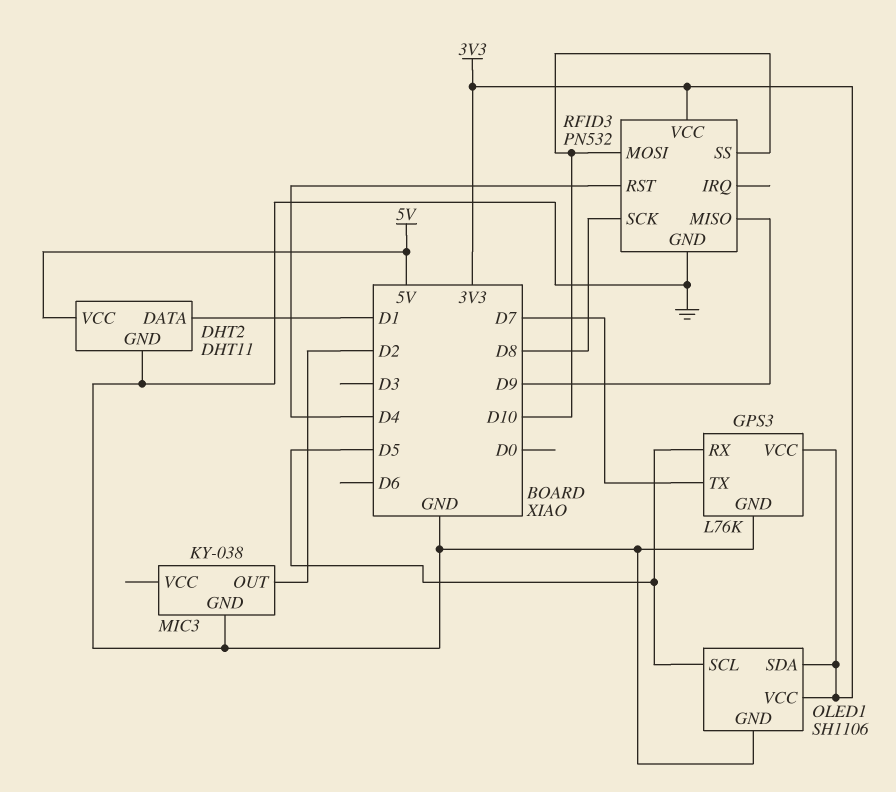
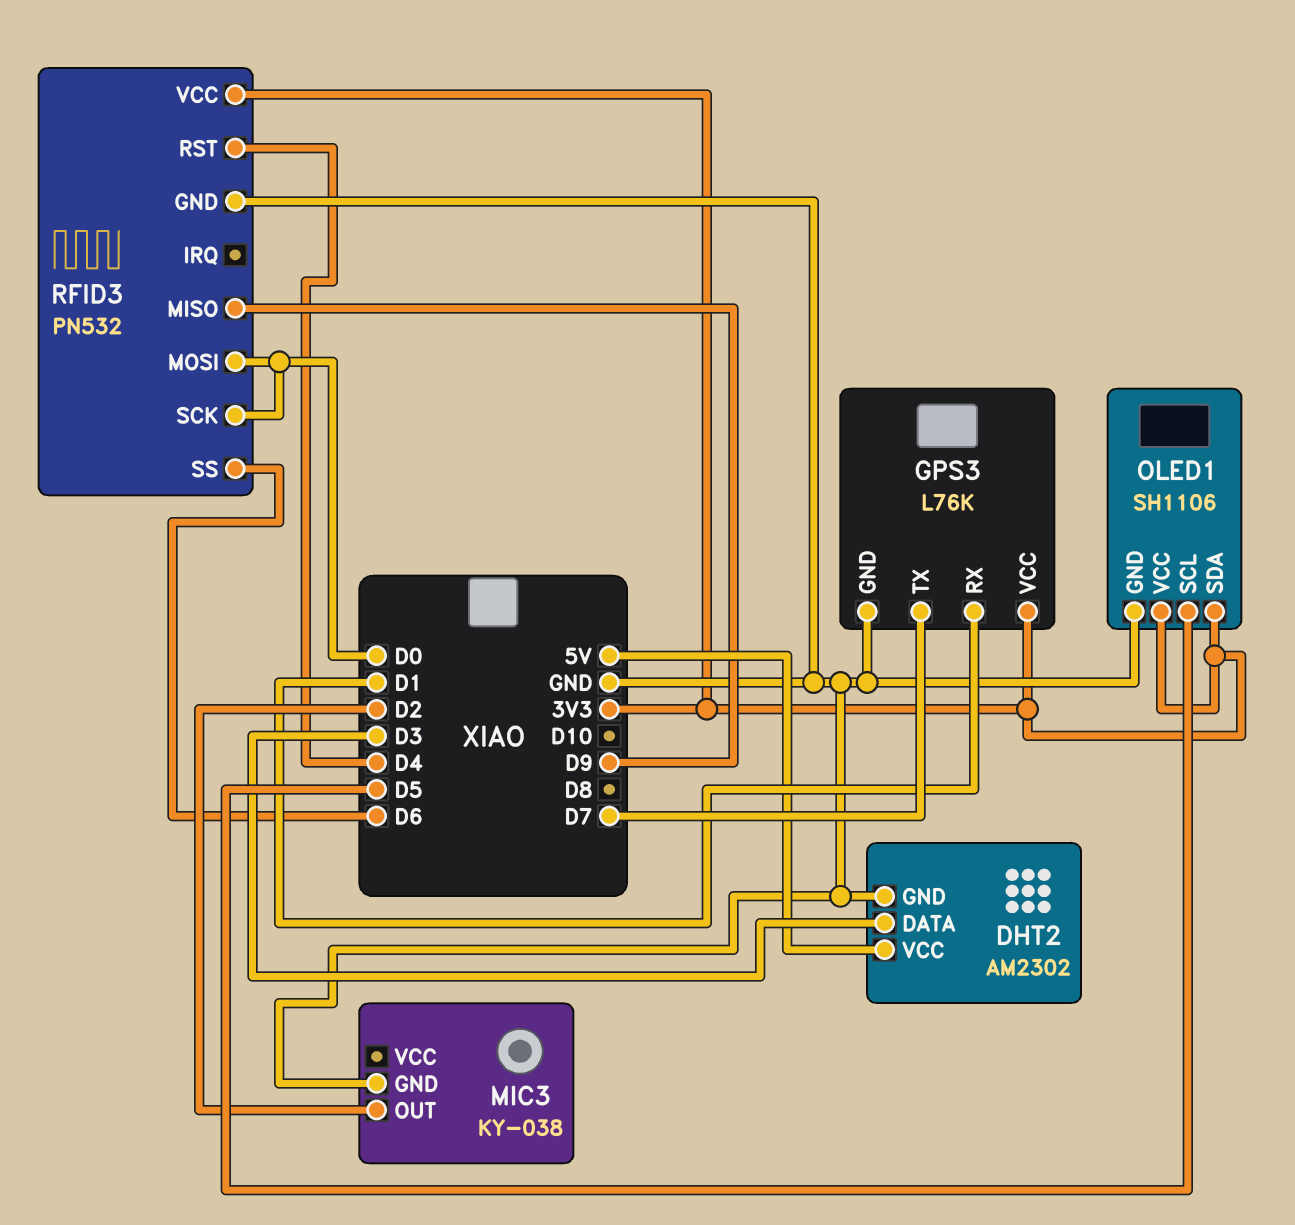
DHT2: DHT11 -> AM2302
DHT2 pin DATA: D1 -> D3
GPS3 pin RX: D5 -> D1
RFID3 pin MOSI: D10 -> D0
RFID3 pin SCK: D8 -> D0
RFID3 pin SS: D10 -> D6

